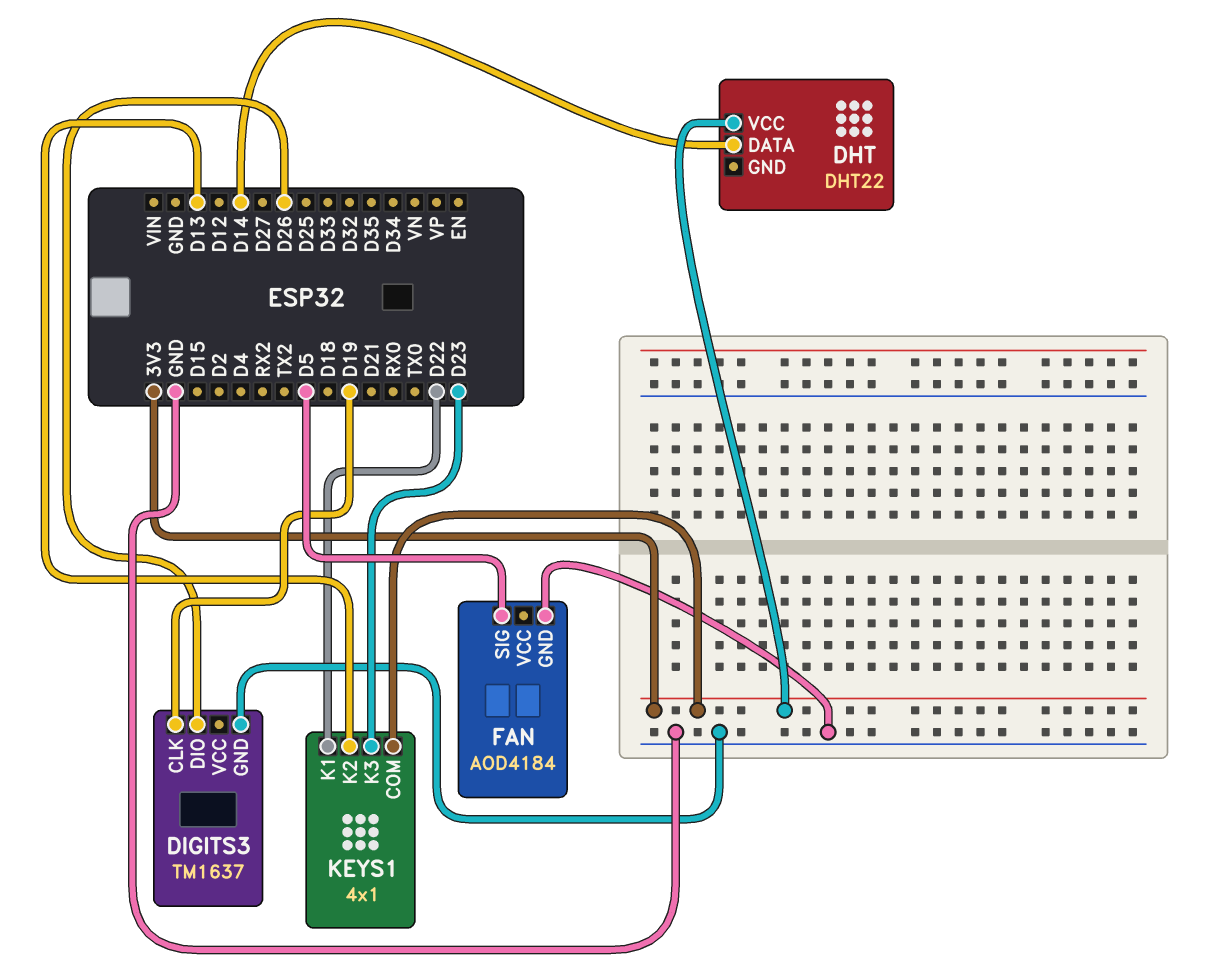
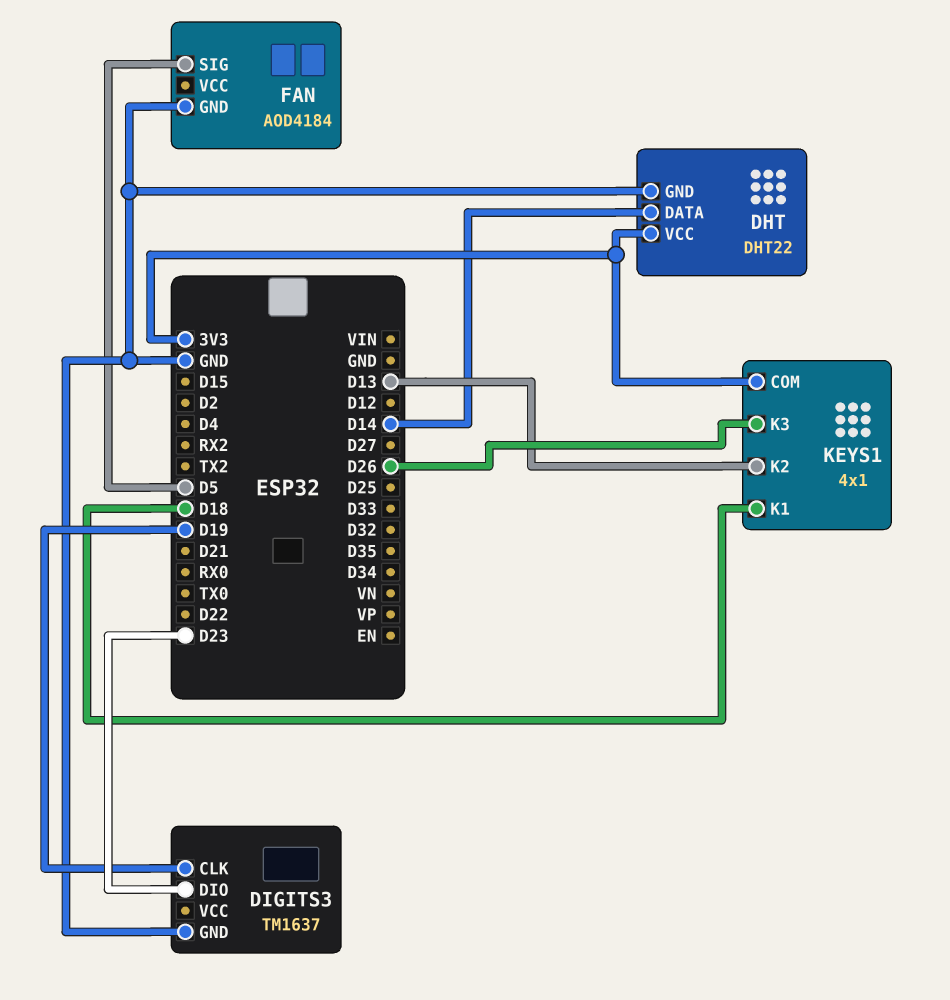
DHT pin GND: none -> GND
DIGITS3 pin DIO: D26 -> D23
KEYS1 pin K1: D22 -> D18
KEYS1 pin K3: D23 -> D26

